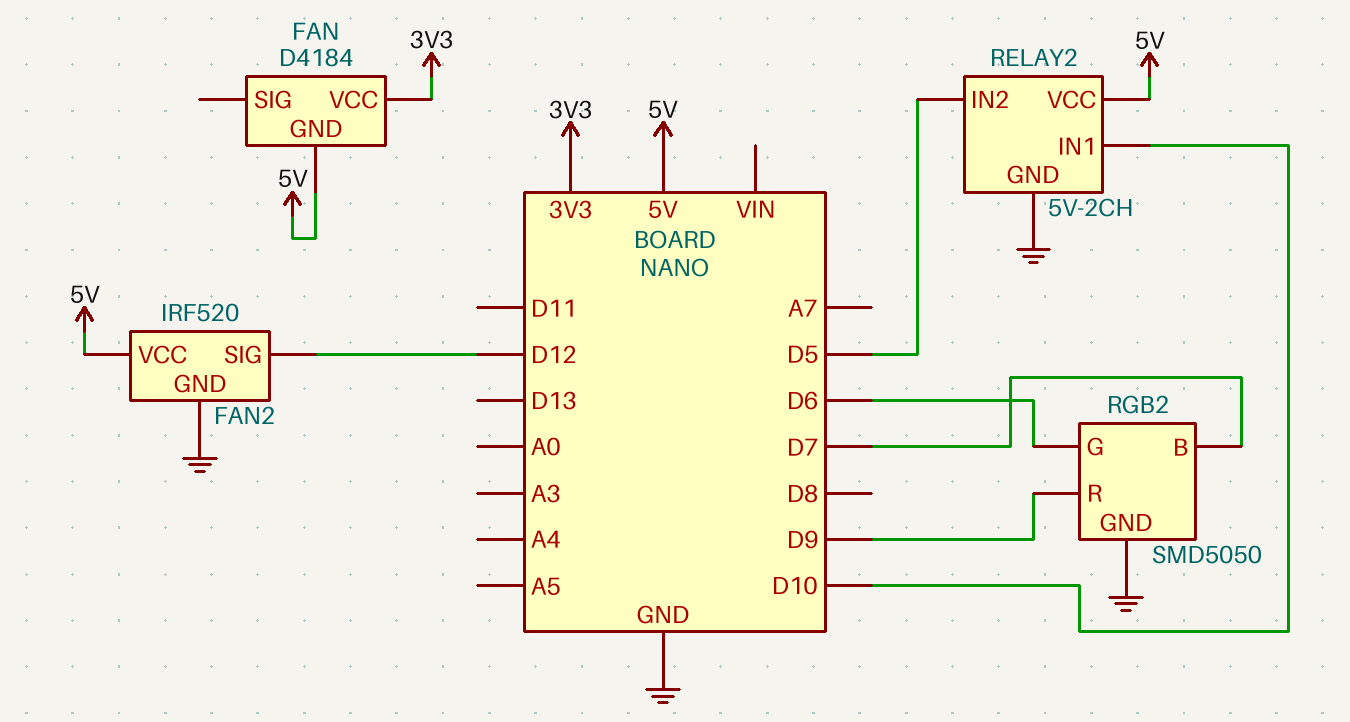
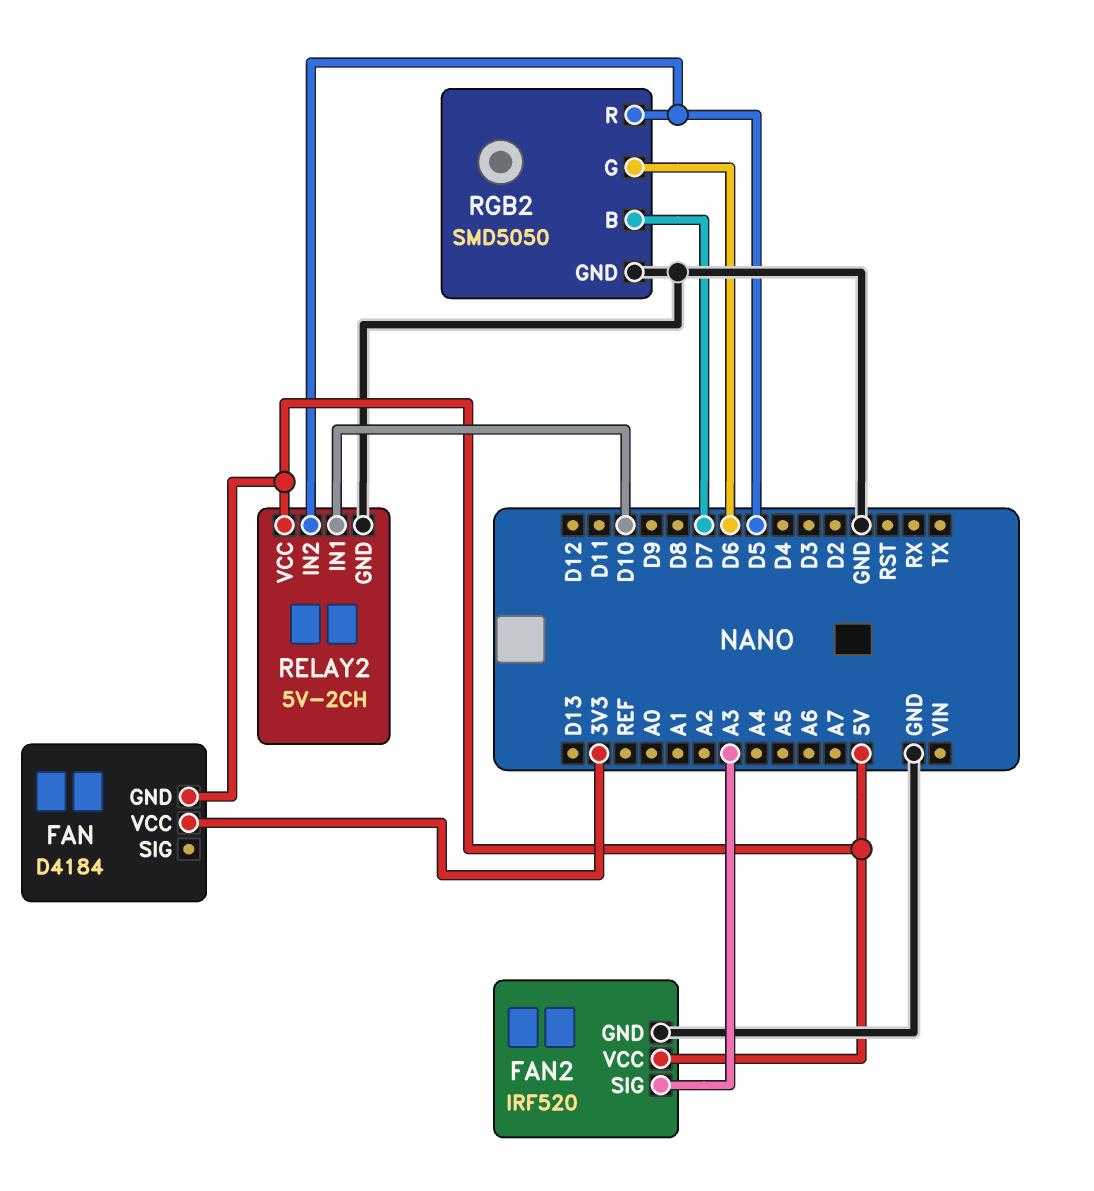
FAN2 pin SIG: D12 -> A3
RGB2 pin R: D9 -> D5

